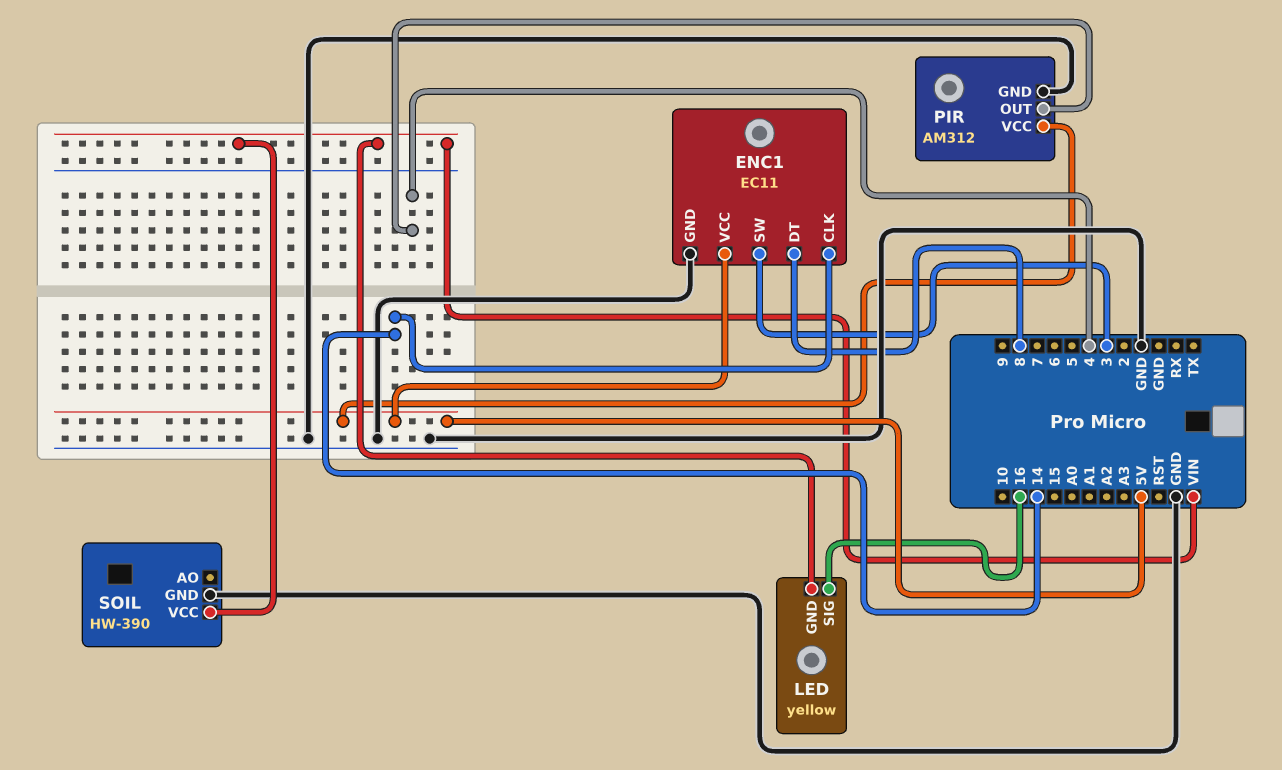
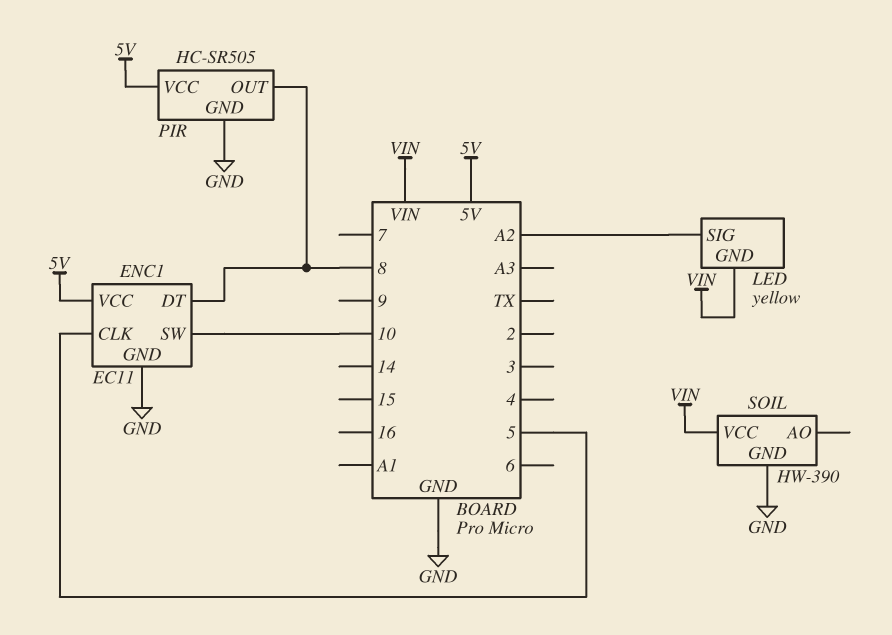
ENC1 pin CLK: 14 -> 5
ENC1 pin SW: 3 -> 10
LED pin SIG: 16 -> A2
PIR: AM312 -> HC-SR505
PIR pin OUT: 4 -> 8

